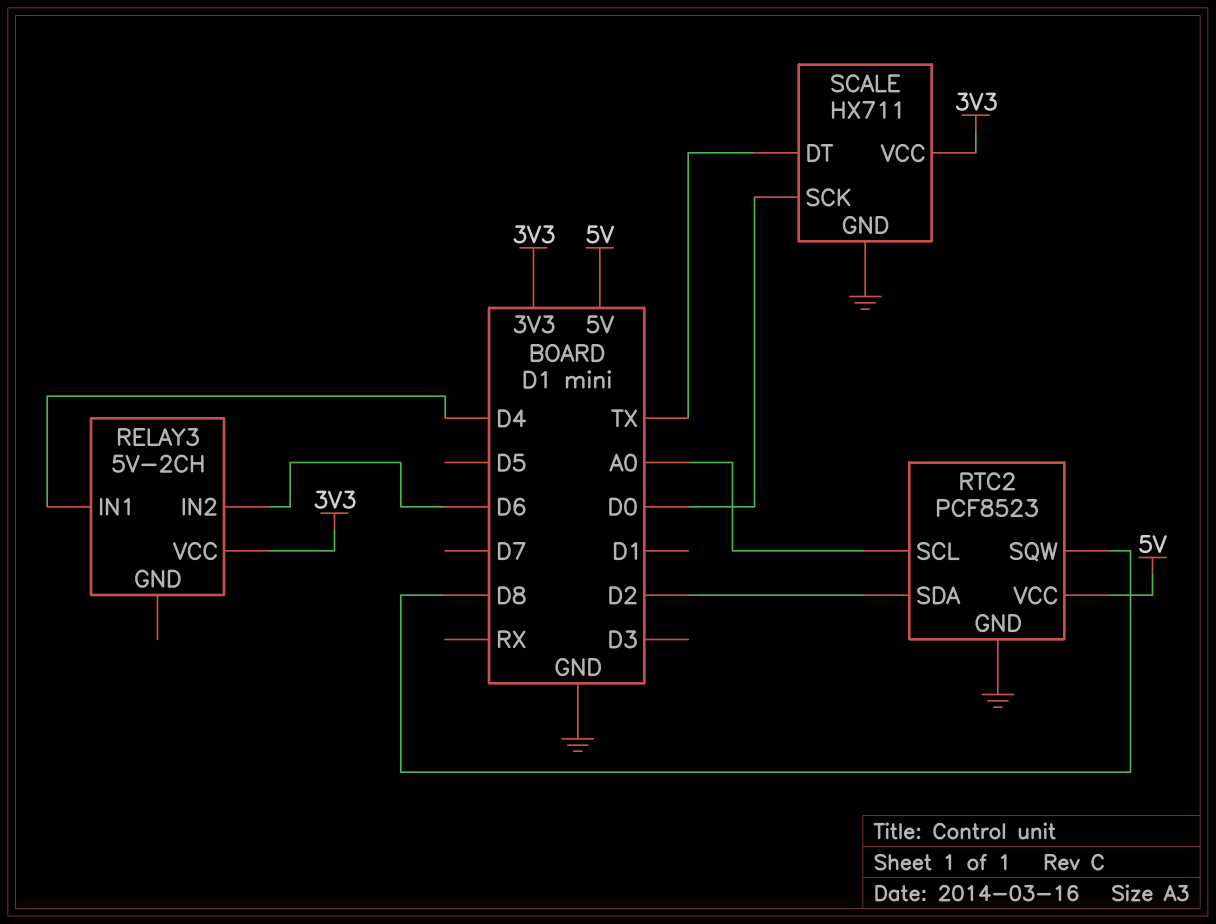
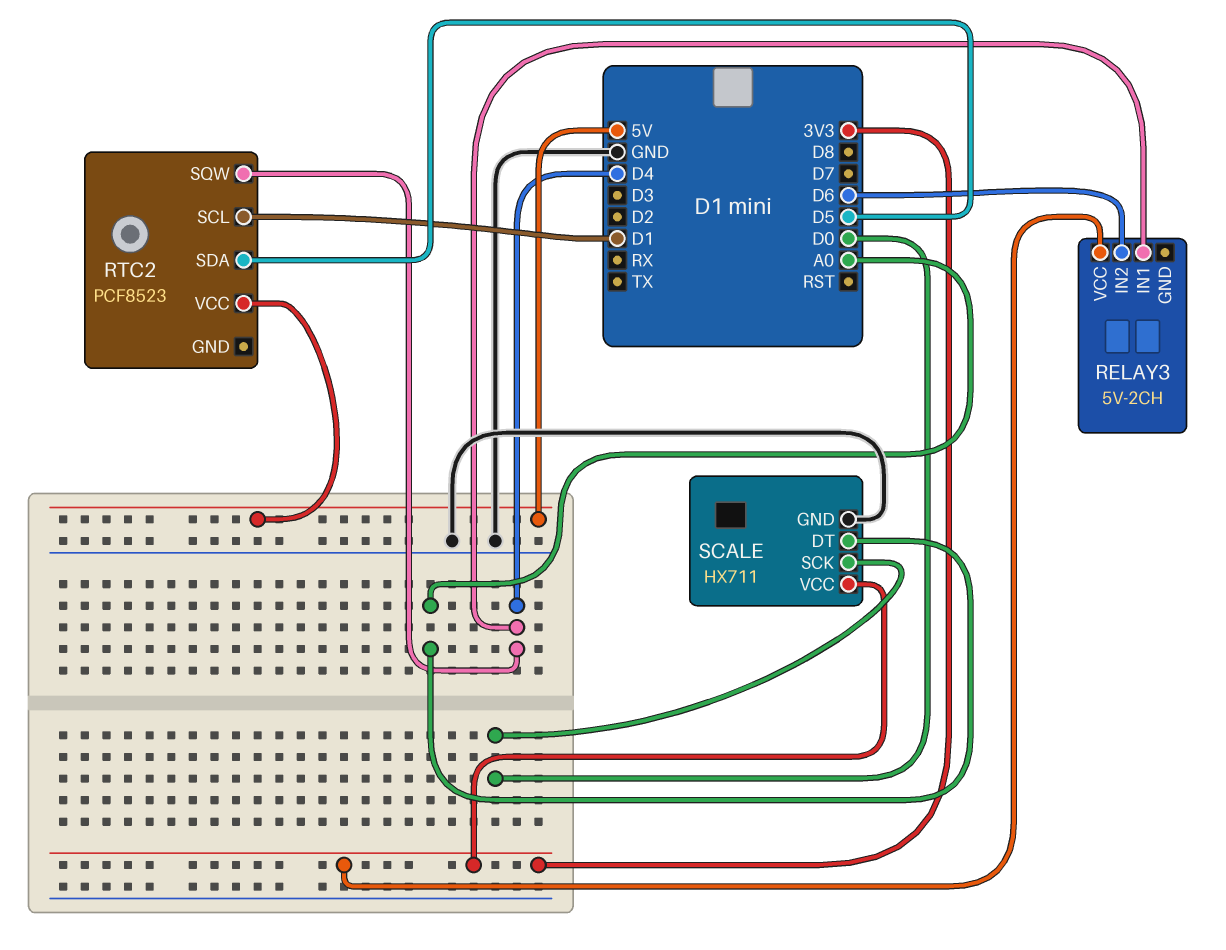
RTC2 pin GND: GND -> none
RTC2 pin SCL: A0 -> D1
RTC2 pin SDA: D2 -> D5
RTC2 pin SQW: D8 -> D4
SCALE pin DT: TX -> A0

